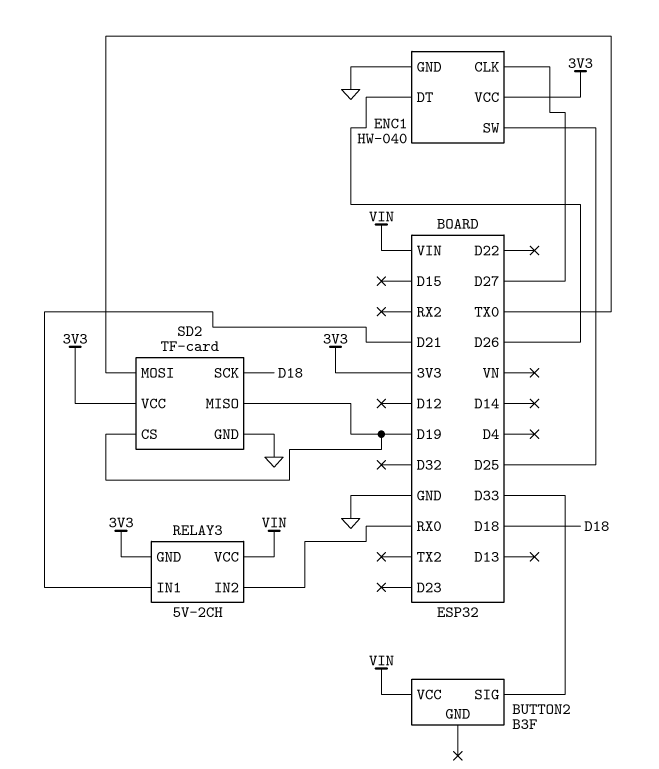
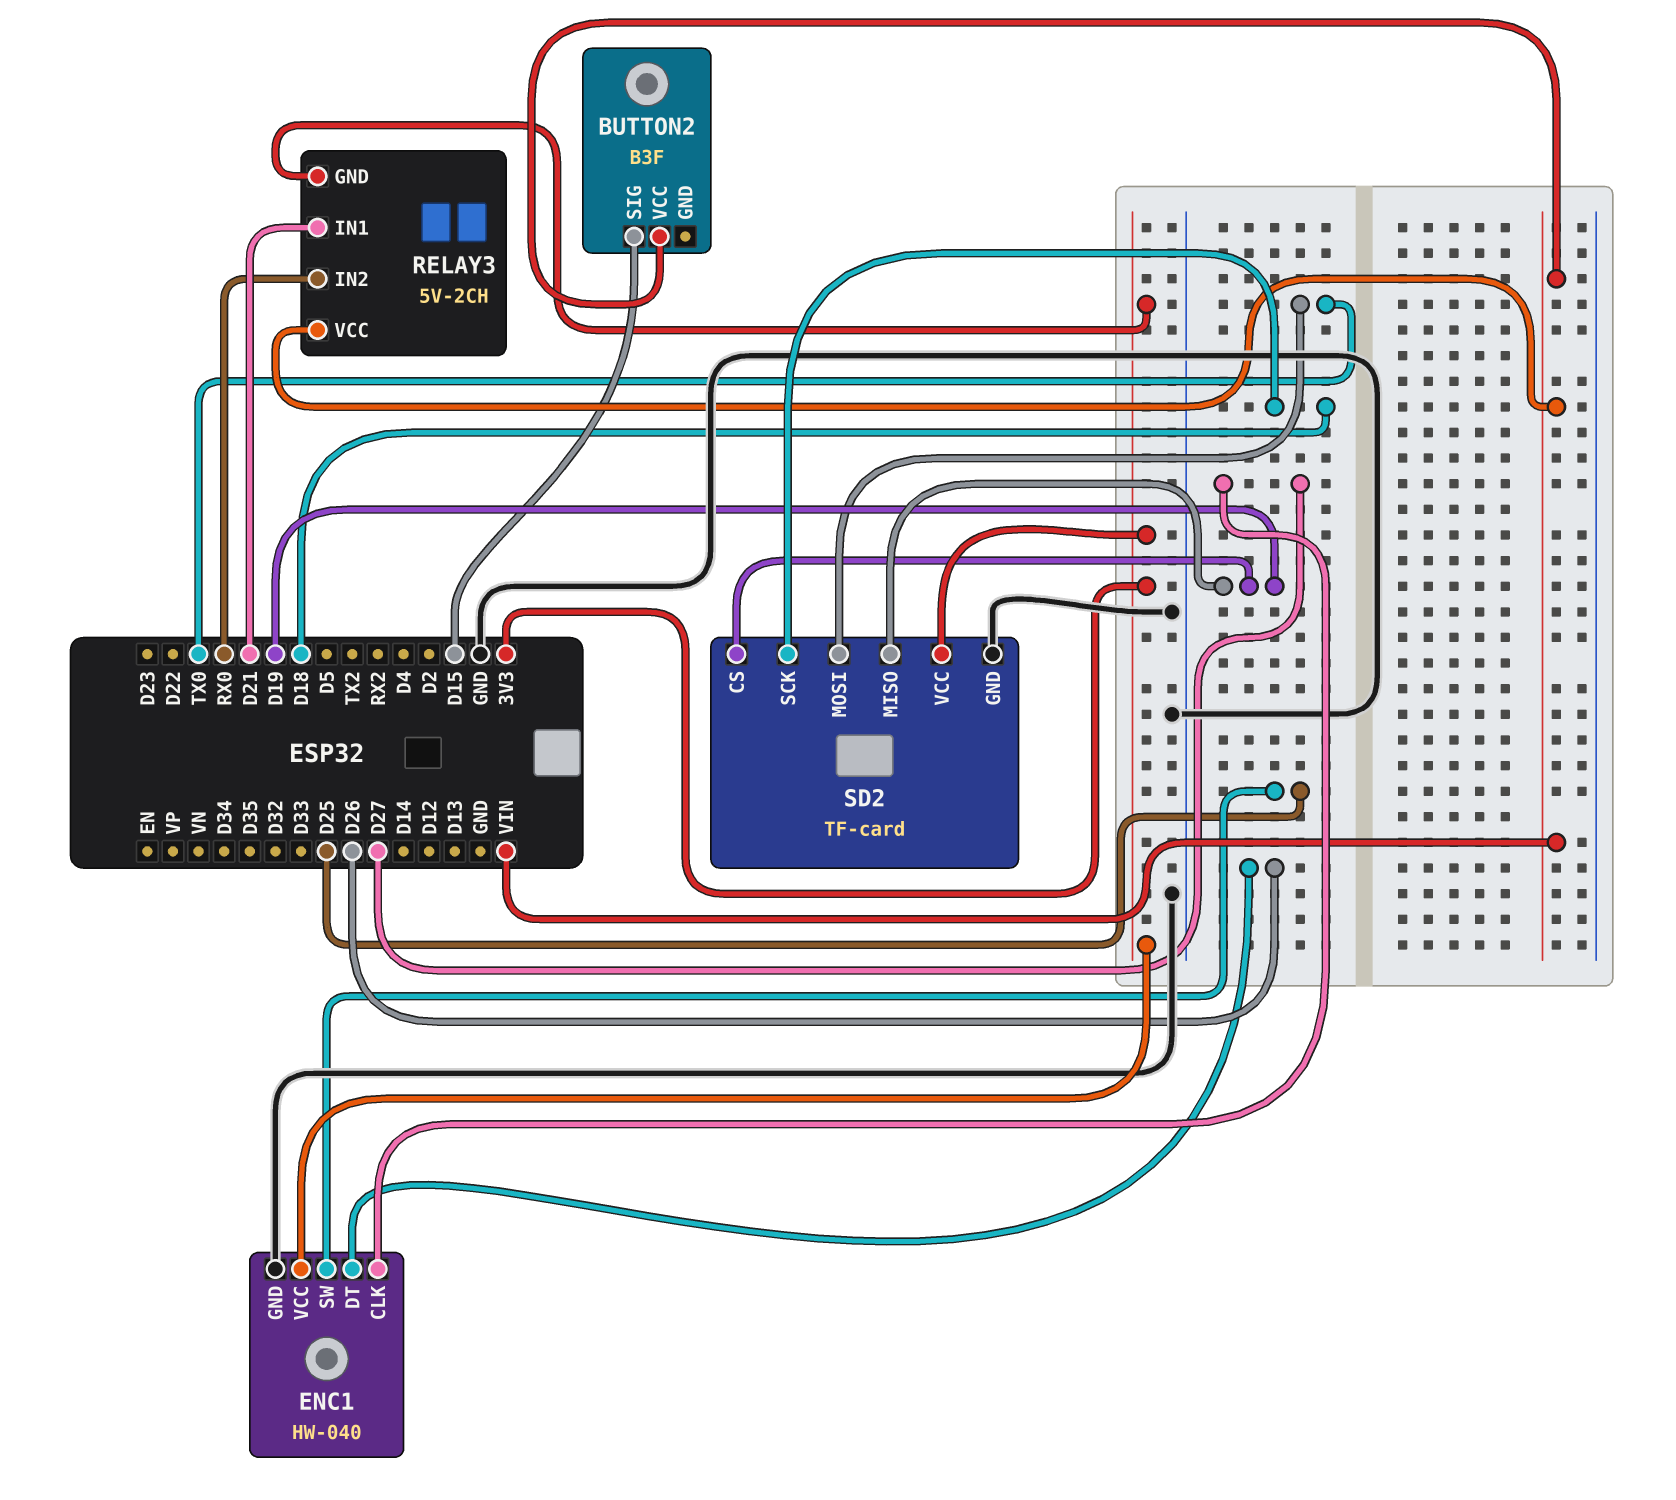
BUTTON2 pin SIG: D33 -> D15

